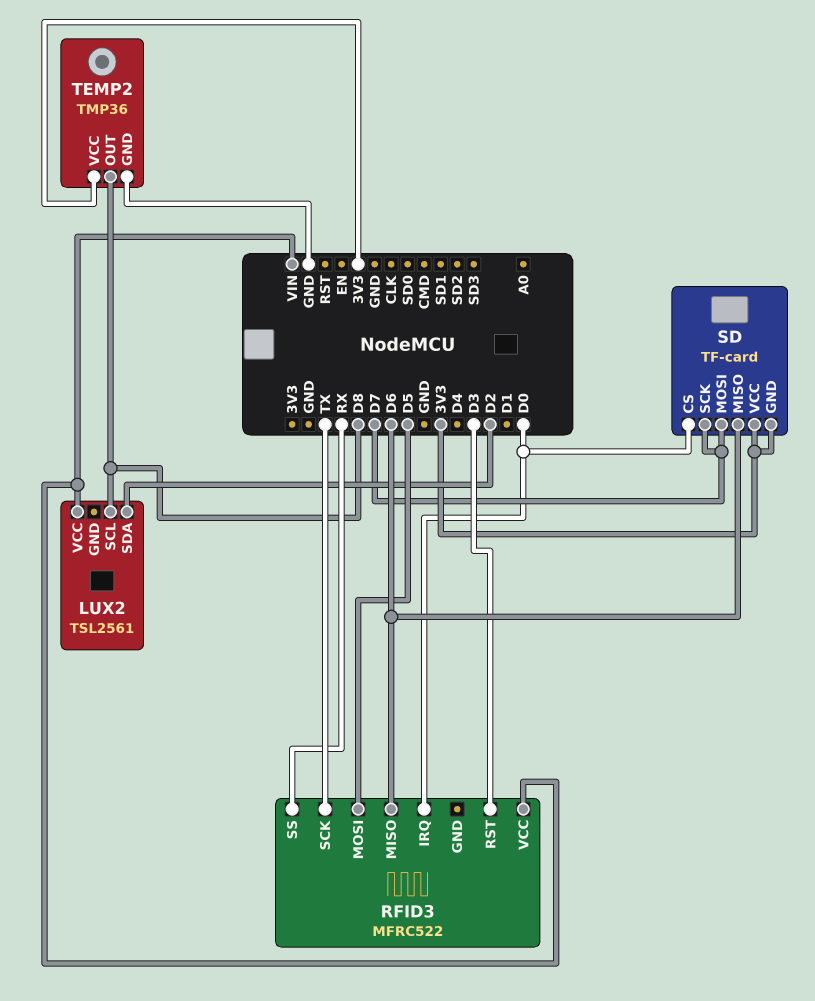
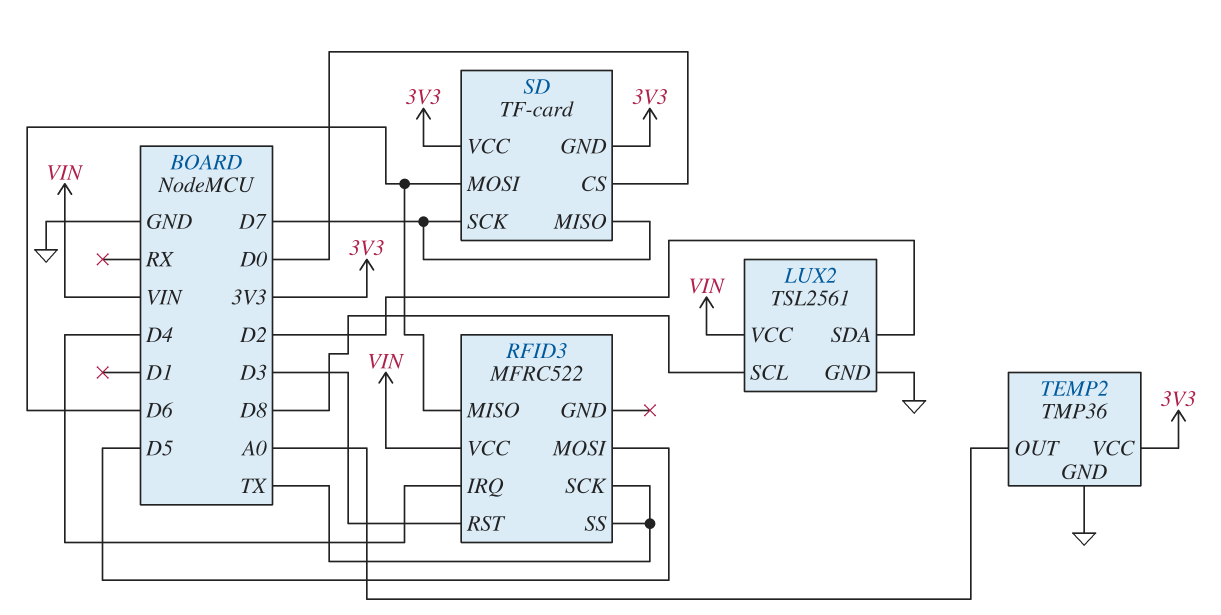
LUX2 pin GND: none -> GND
RFID3 pin IRQ: D0 -> D4
RFID3 pin SS: RX -> TX
SD pin MISO: D6 -> D7
SD pin MOSI: D7 -> D6
TEMP2 pin OUT: D8 -> A0

